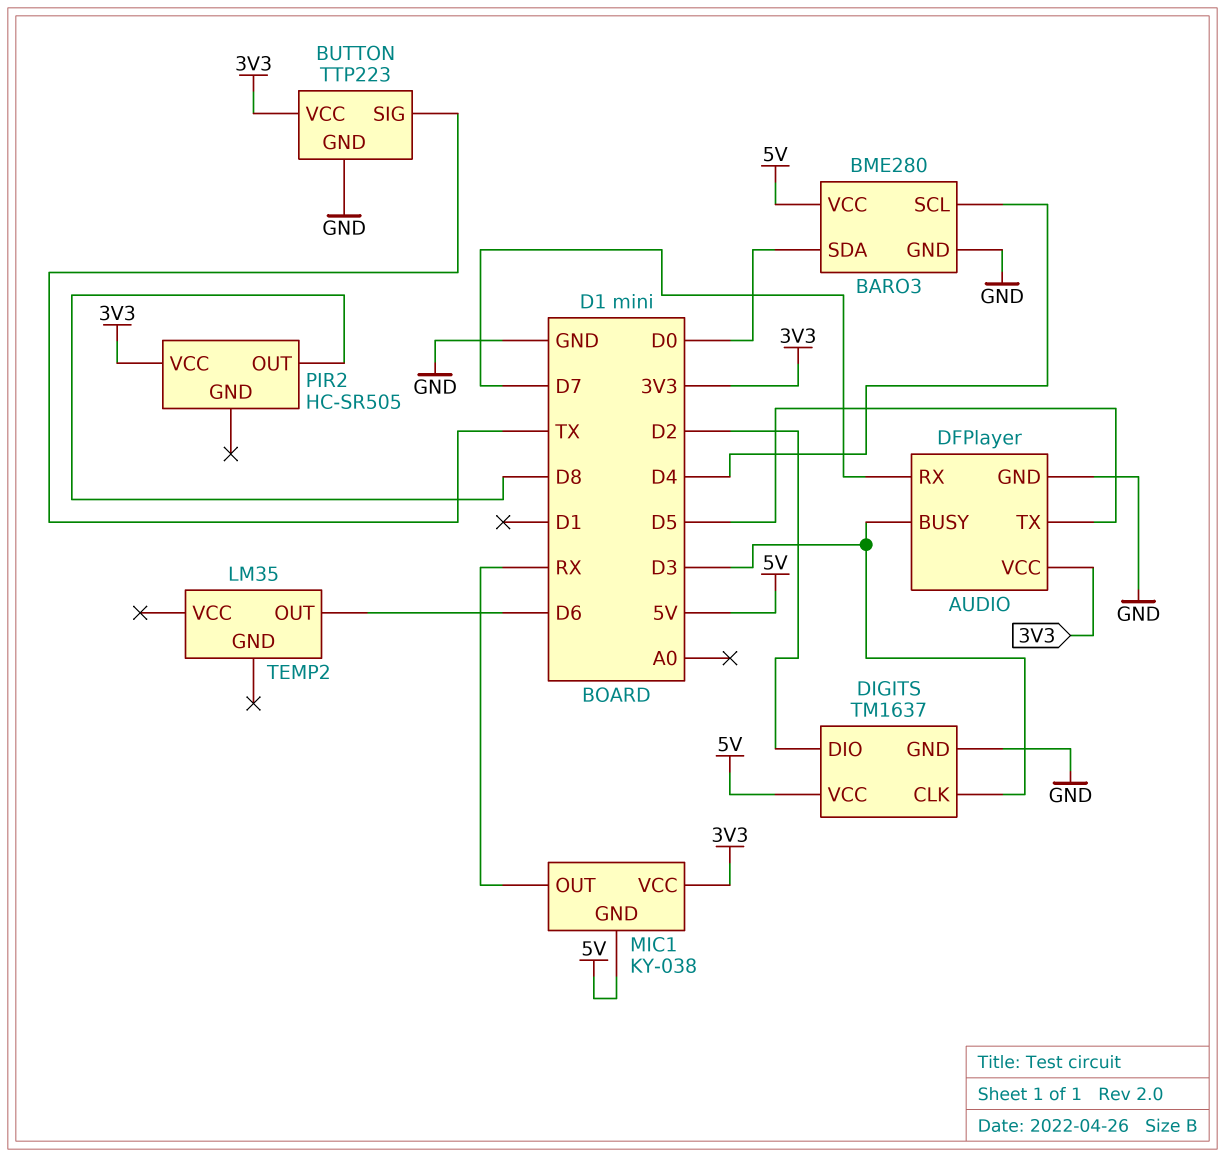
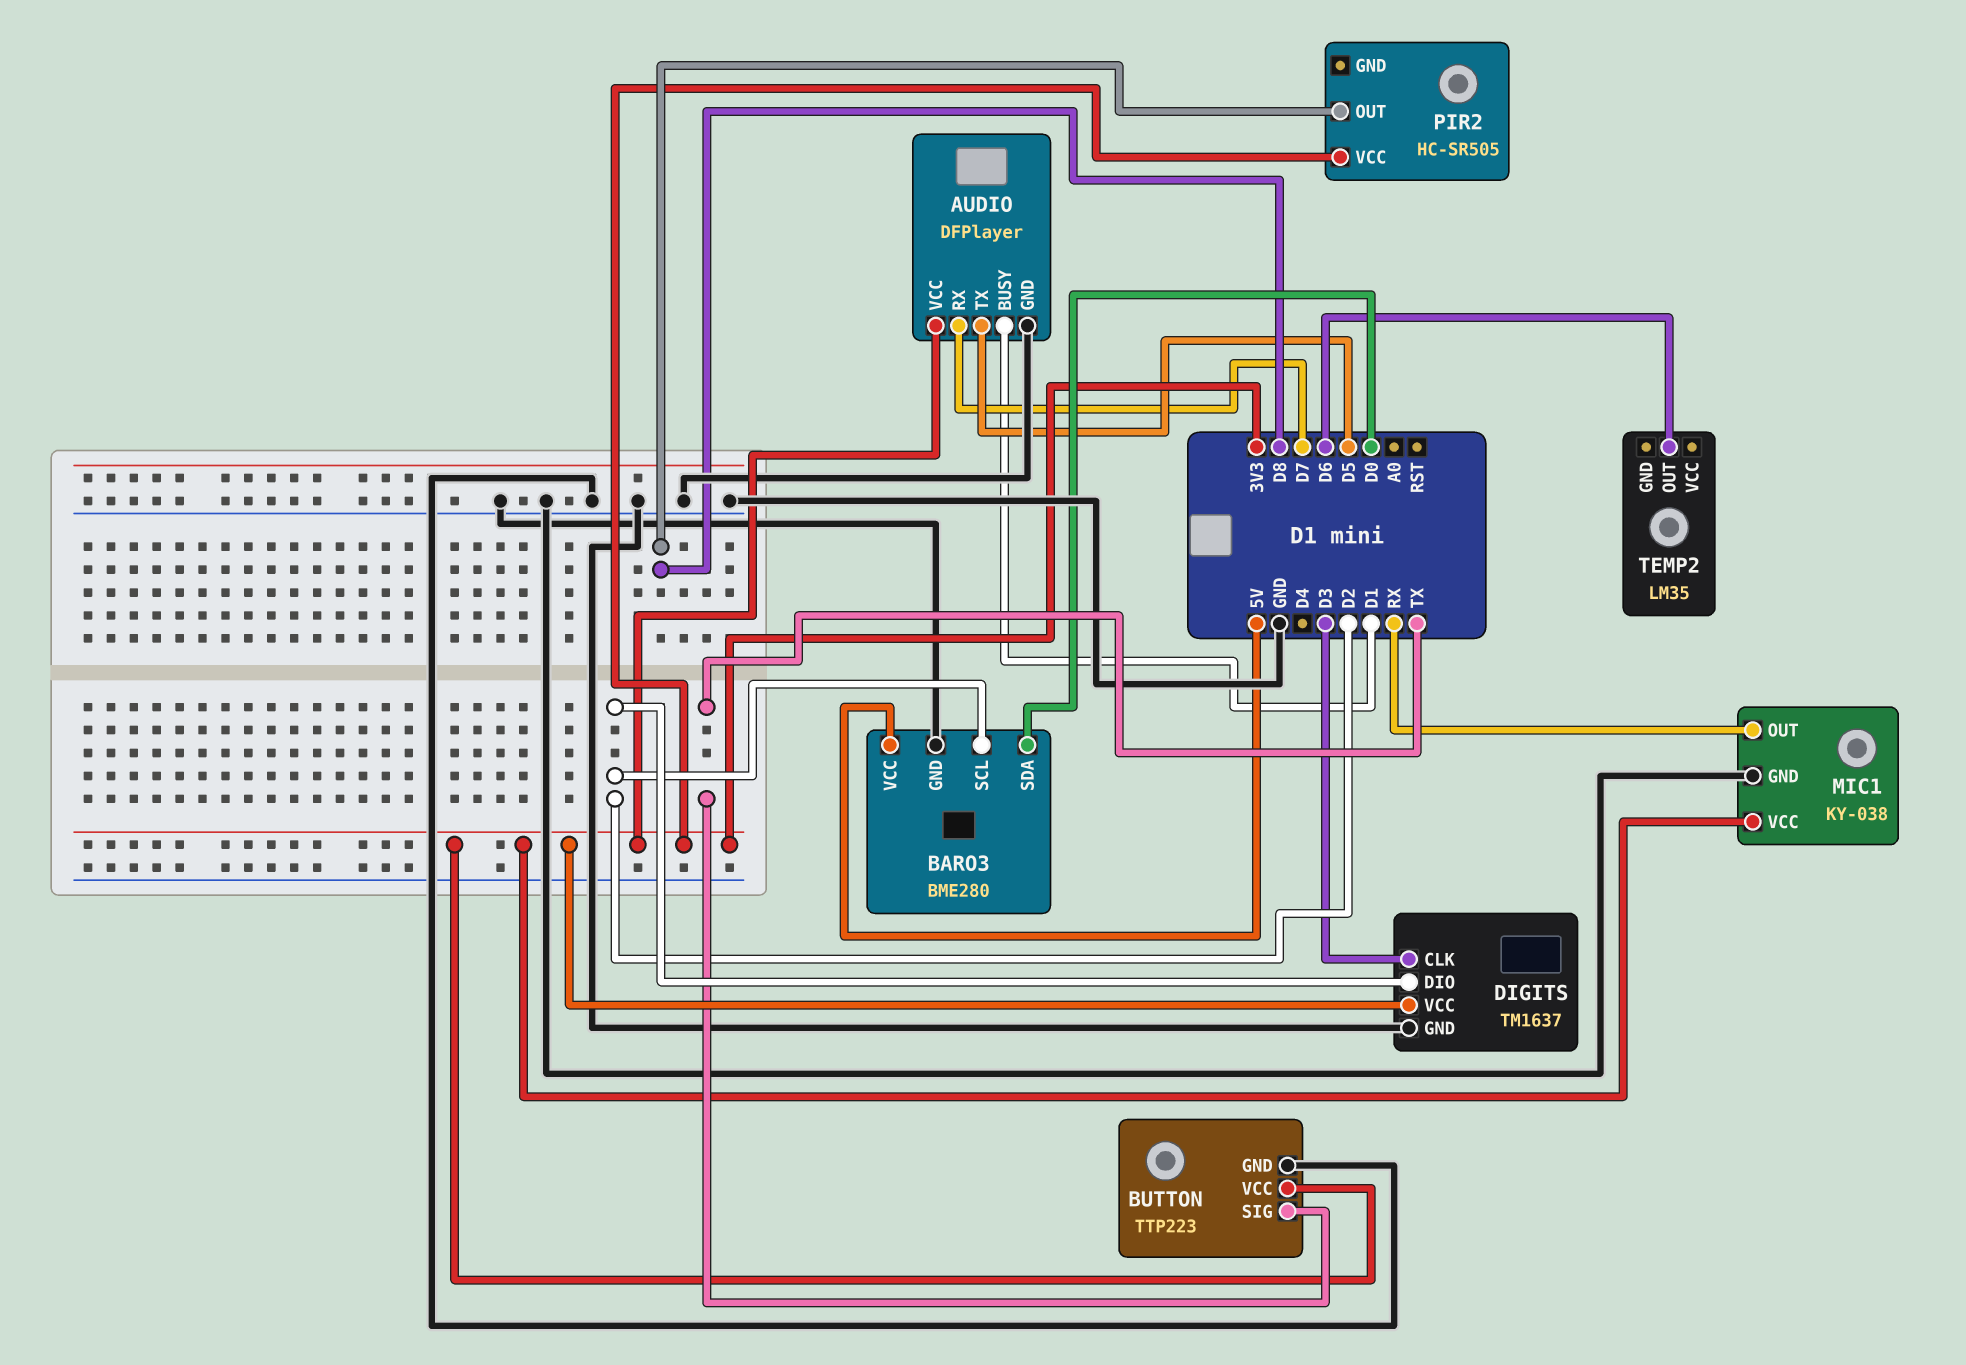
AUDIO pin BUSY: D3 -> D1
BARO3 pin SCL: D4 -> D2
DIGITS pin VCC: 5V -> 3V3
MIC1 pin GND: 5V -> GND

